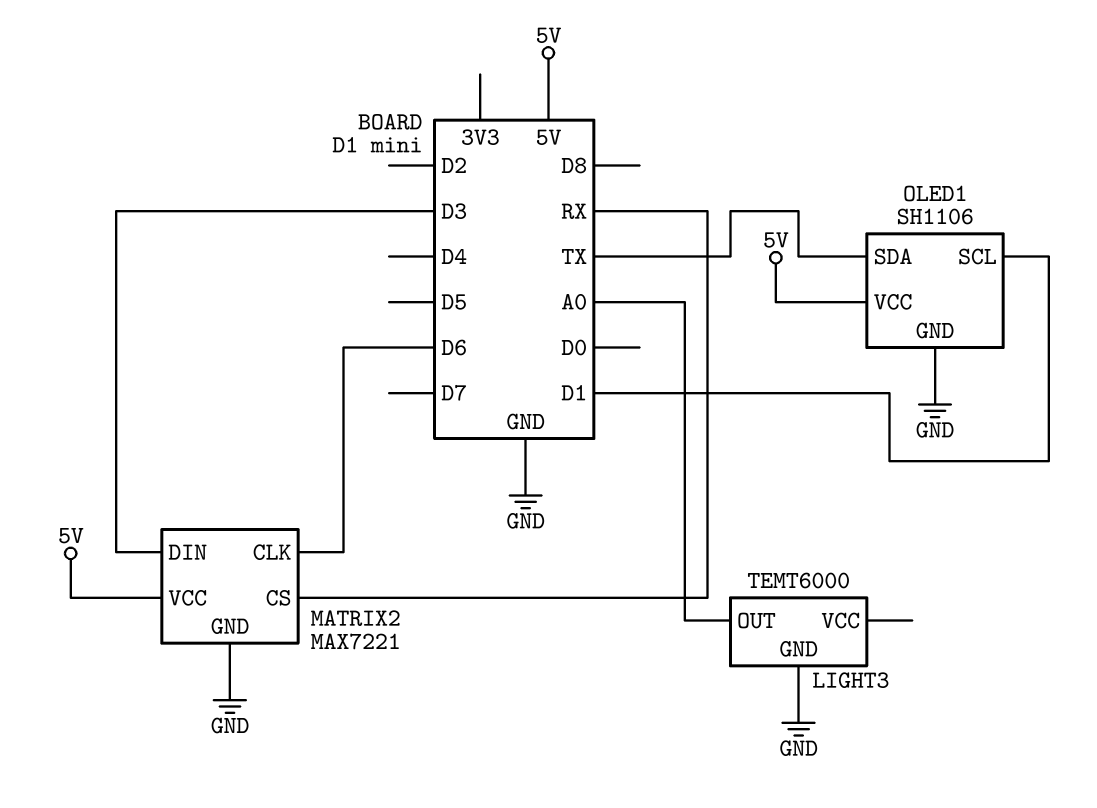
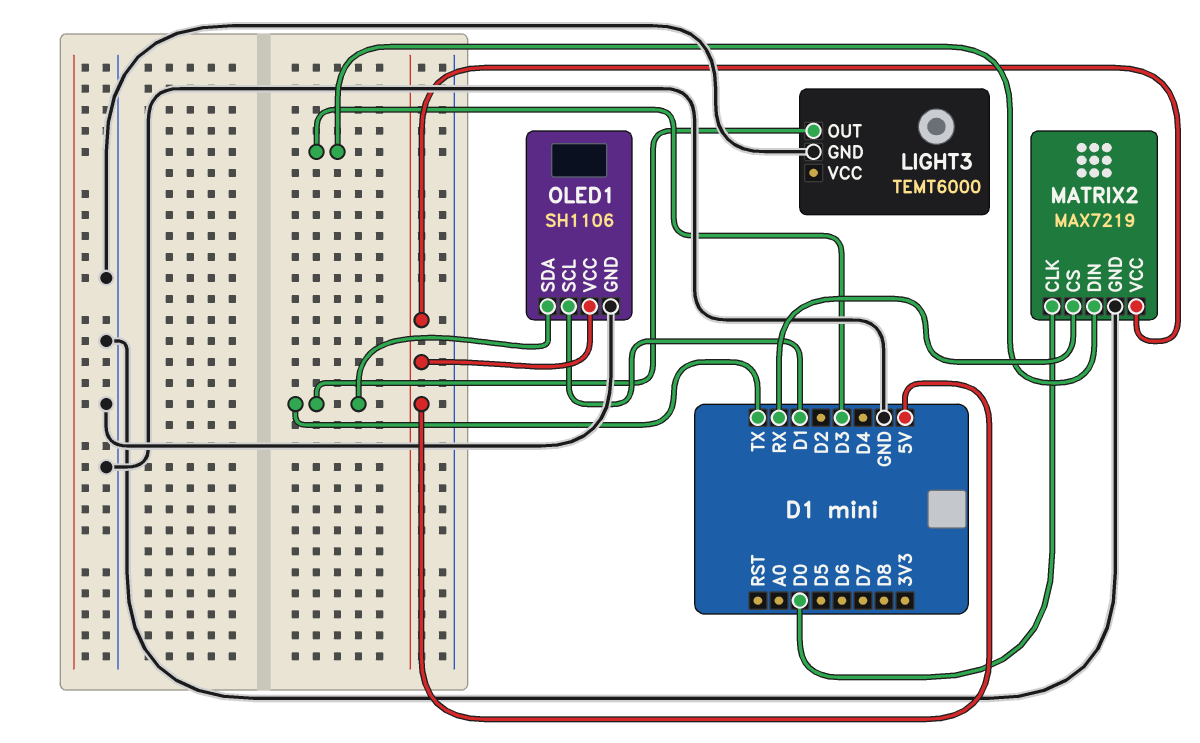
LIGHT3 pin OUT: A0 -> TX
MATRIX2: MAX7221 -> MAX7219
MATRIX2 pin CLK: D6 -> D0

